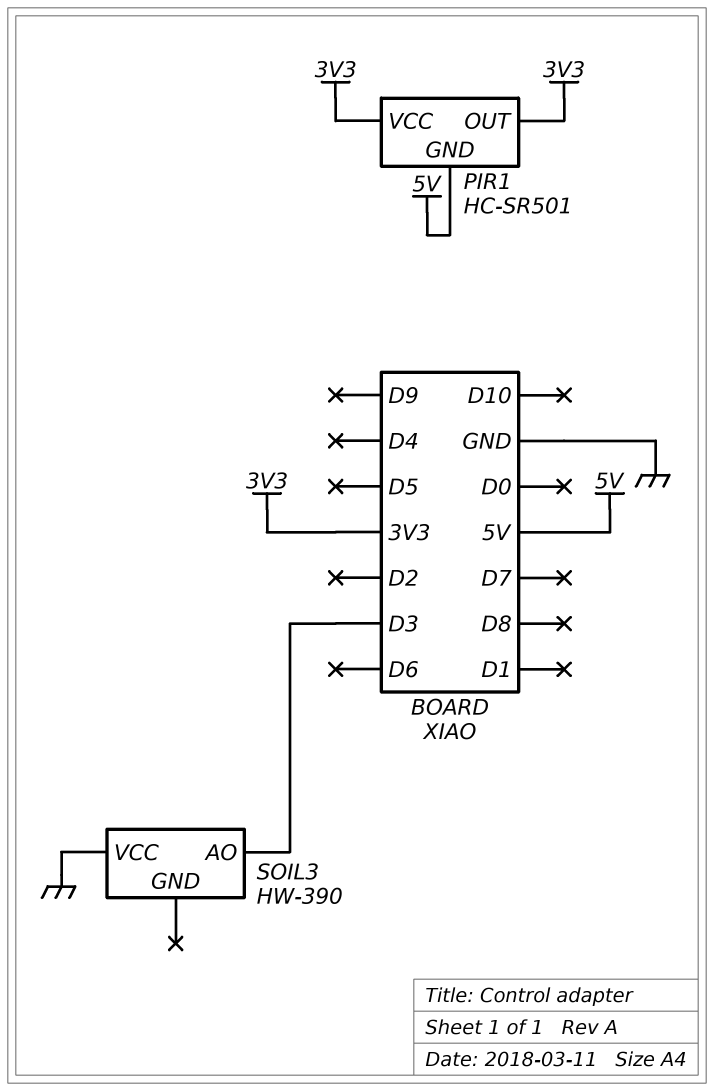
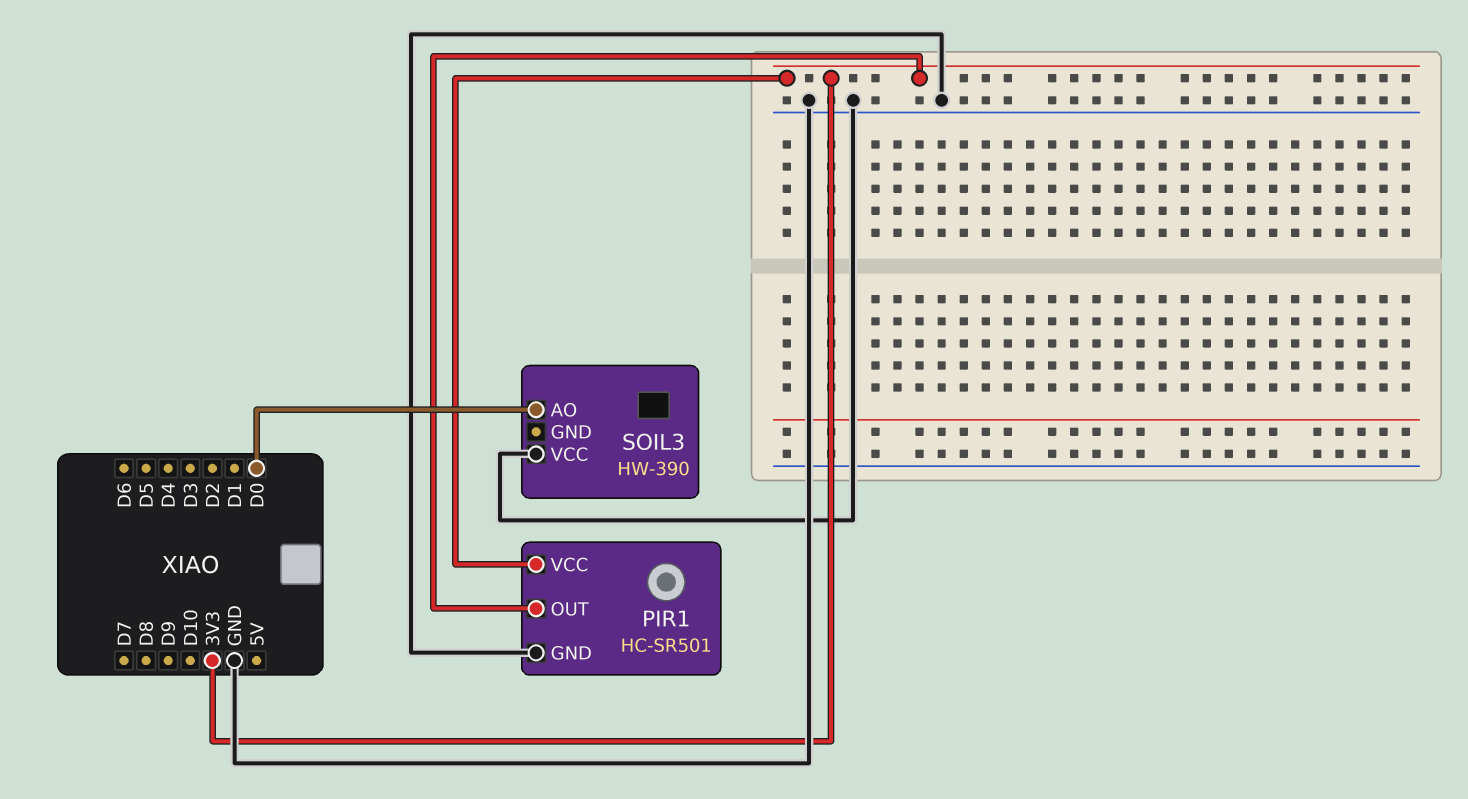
PIR1 pin GND: 5V -> GND
SOIL3 pin AO: D3 -> D0

